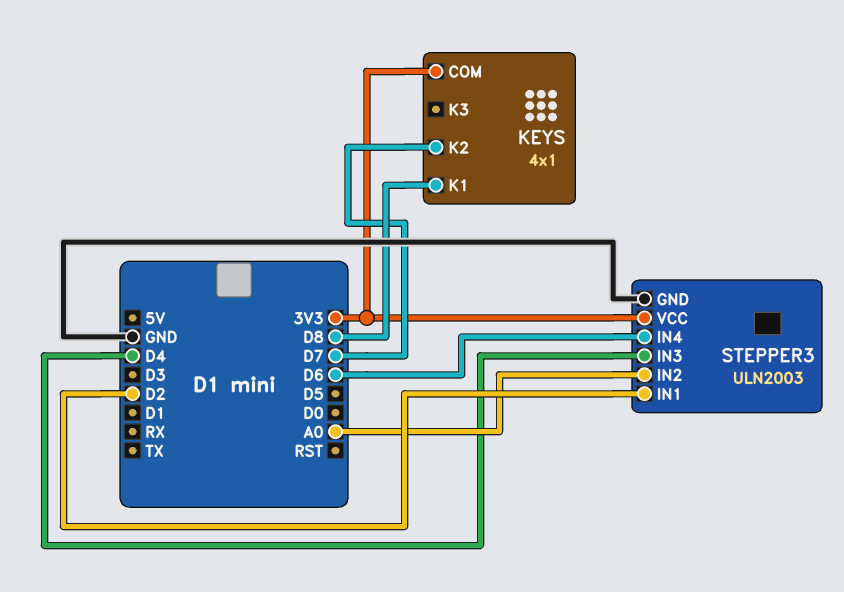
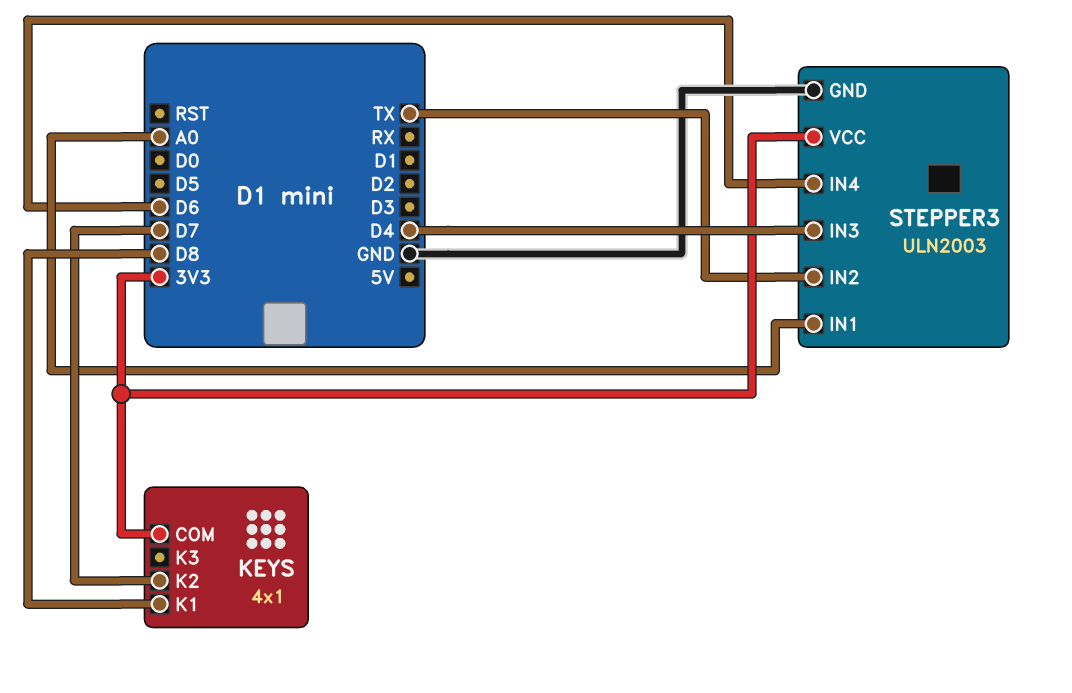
STEPPER3 pin IN1: D2 -> A0
STEPPER3 pin IN2: A0 -> TX

